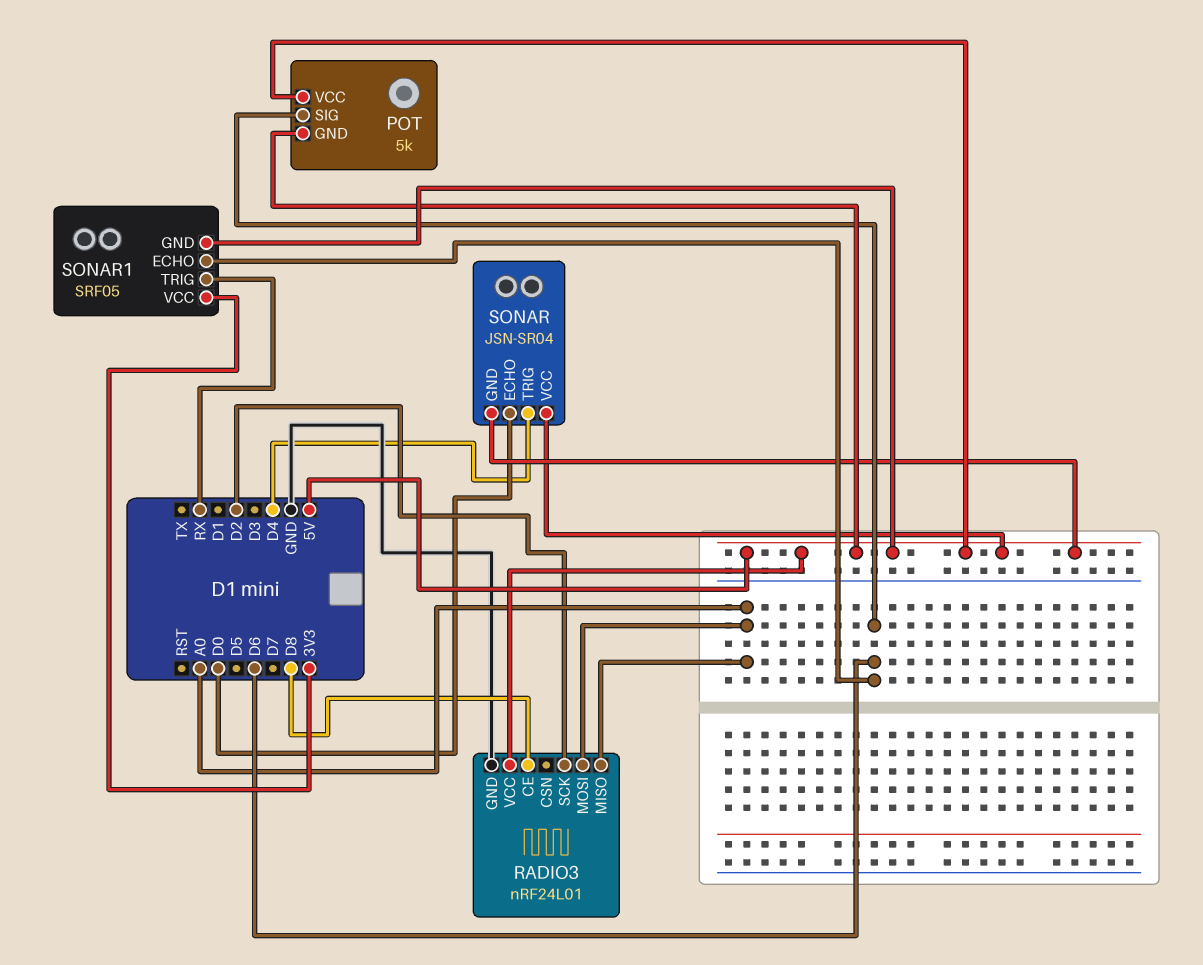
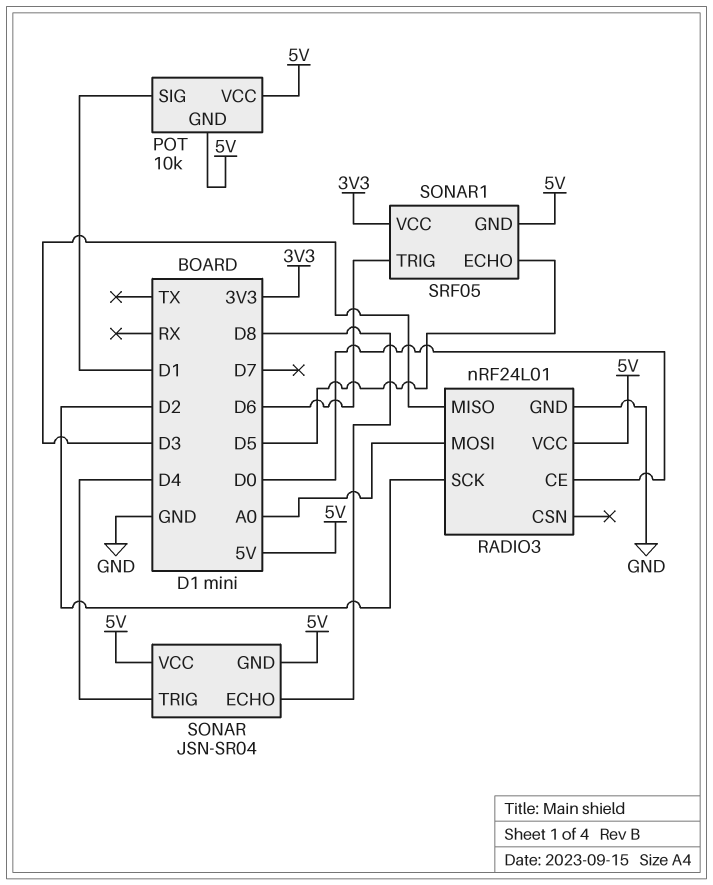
POT: 5k -> 10k
POT pin SIG: D6 -> D1
RADIO3 pin CE: D8 -> D0
RADIO3 pin MISO: A0 -> D3
SONAR pin ECHO: D0 -> D8
SONAR1 pin ECHO: D6 -> D5
SONAR1 pin TRIG: RX -> D6

